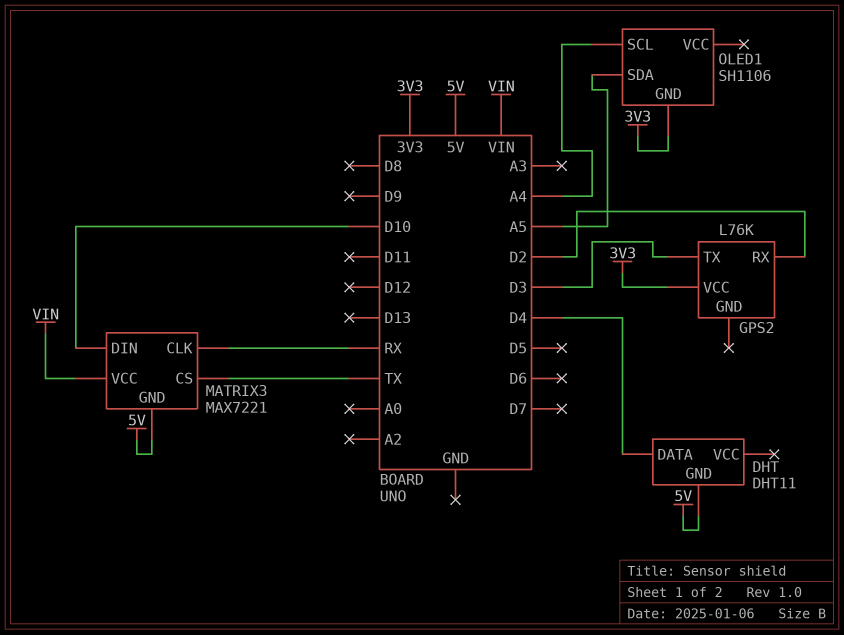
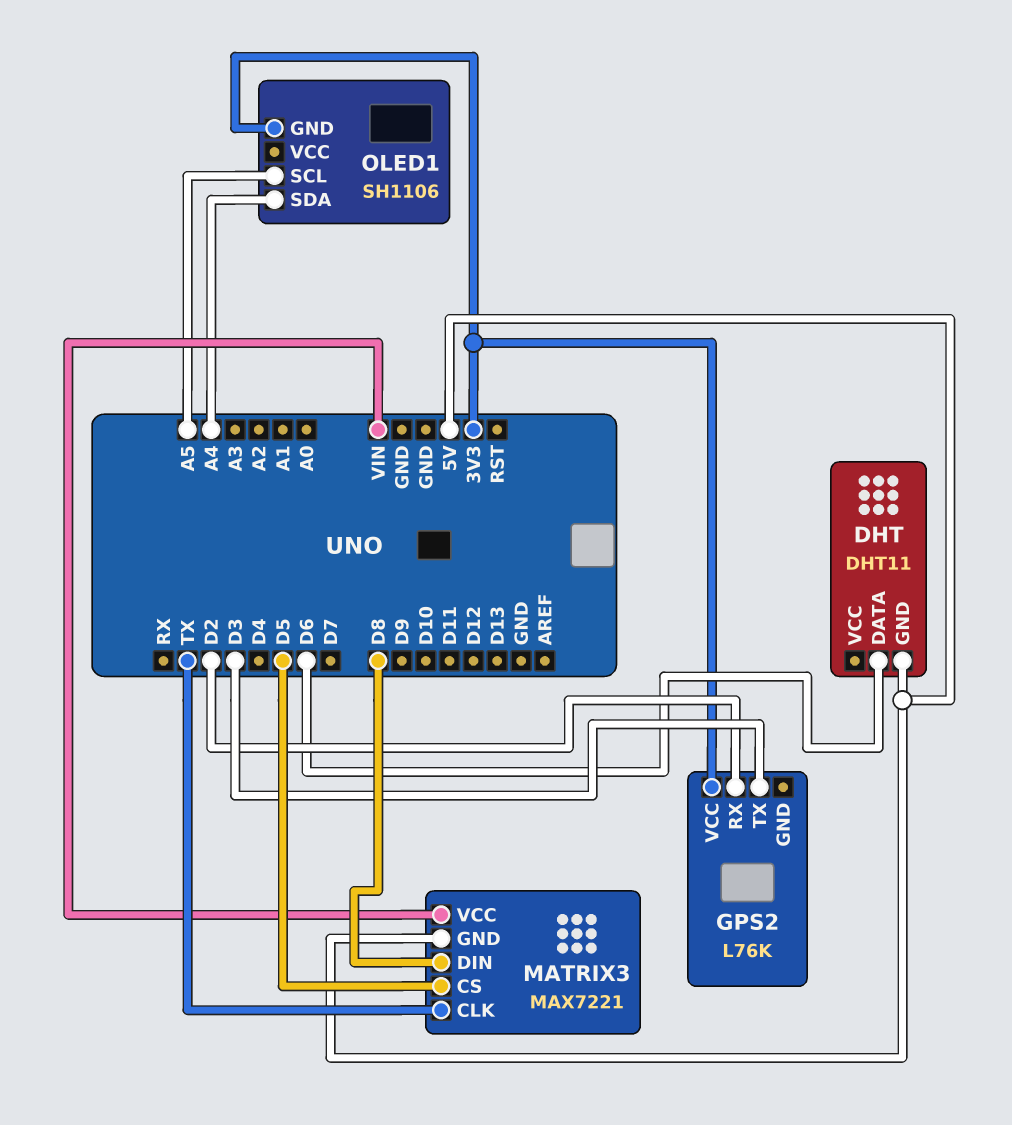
DHT pin DATA: D4 -> D6
MATRIX3 pin CLK: RX -> TX
MATRIX3 pin CS: TX -> D5
MATRIX3 pin DIN: D10 -> D8
OLED1 pin SCL: A4 -> A5
OLED1 pin SDA: A5 -> A4

